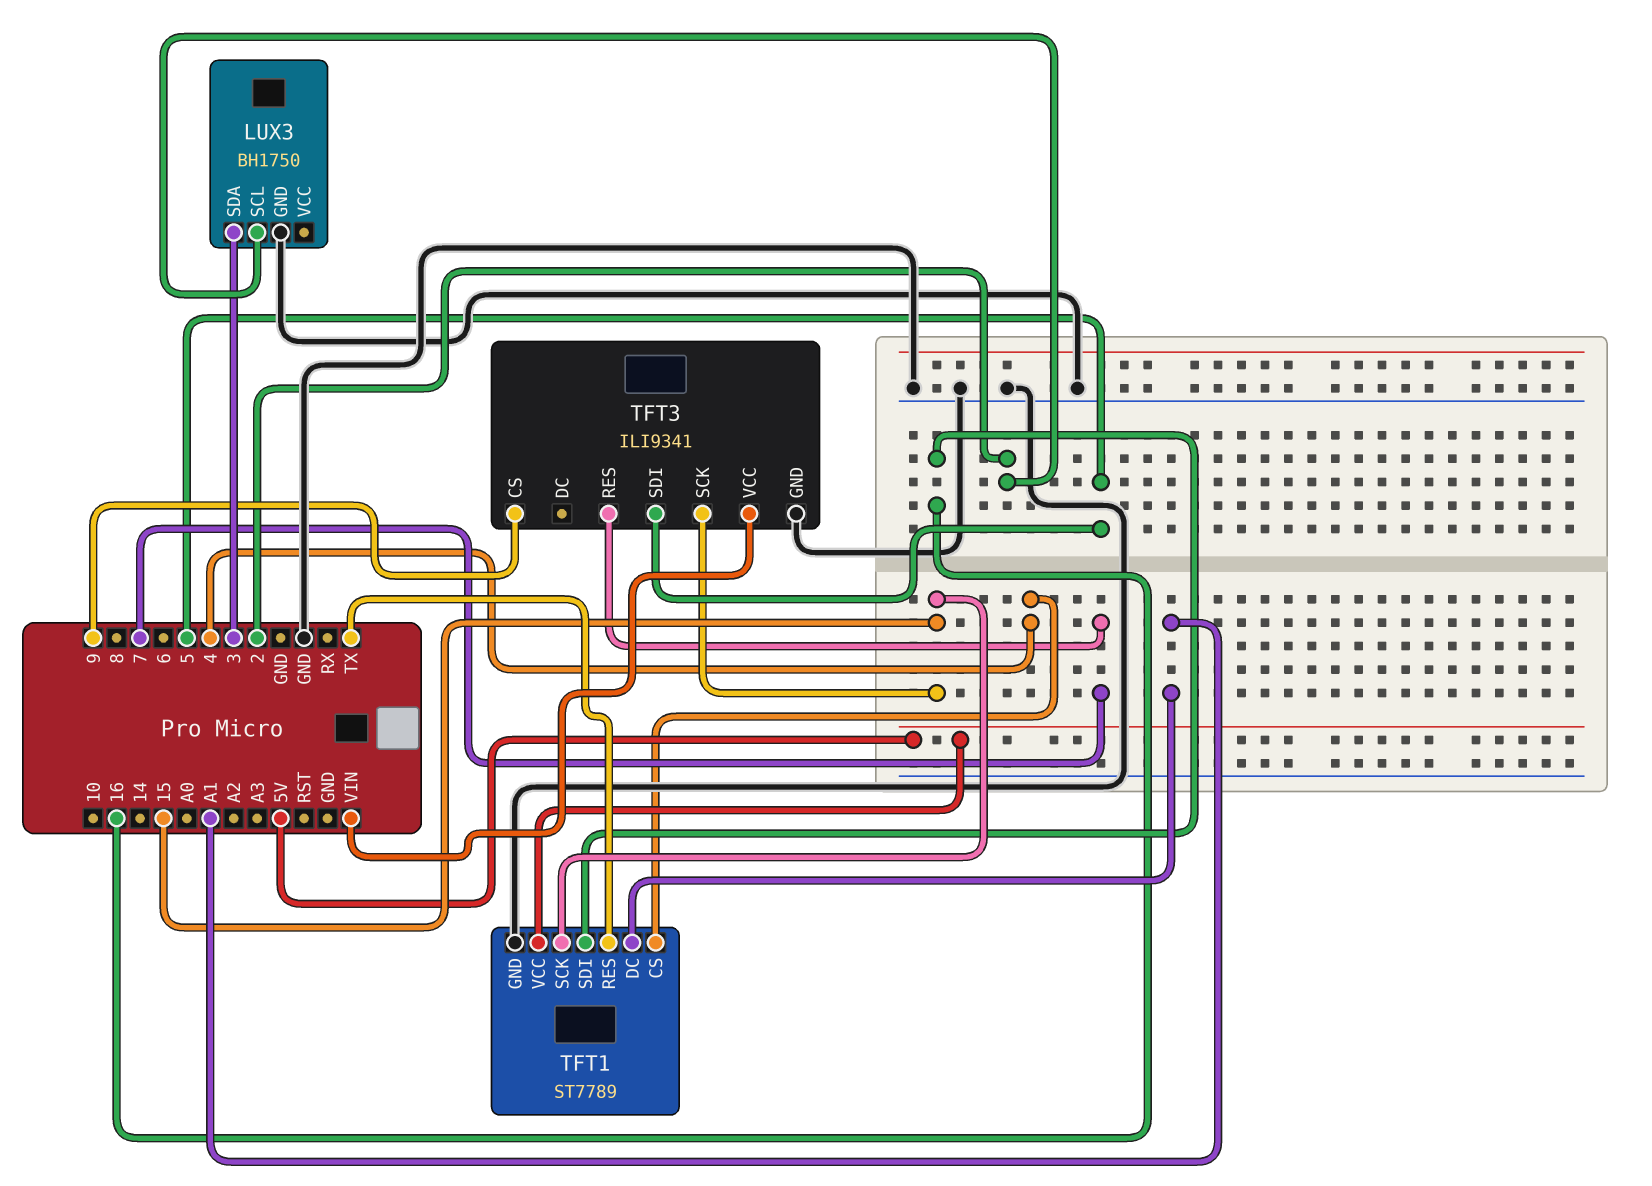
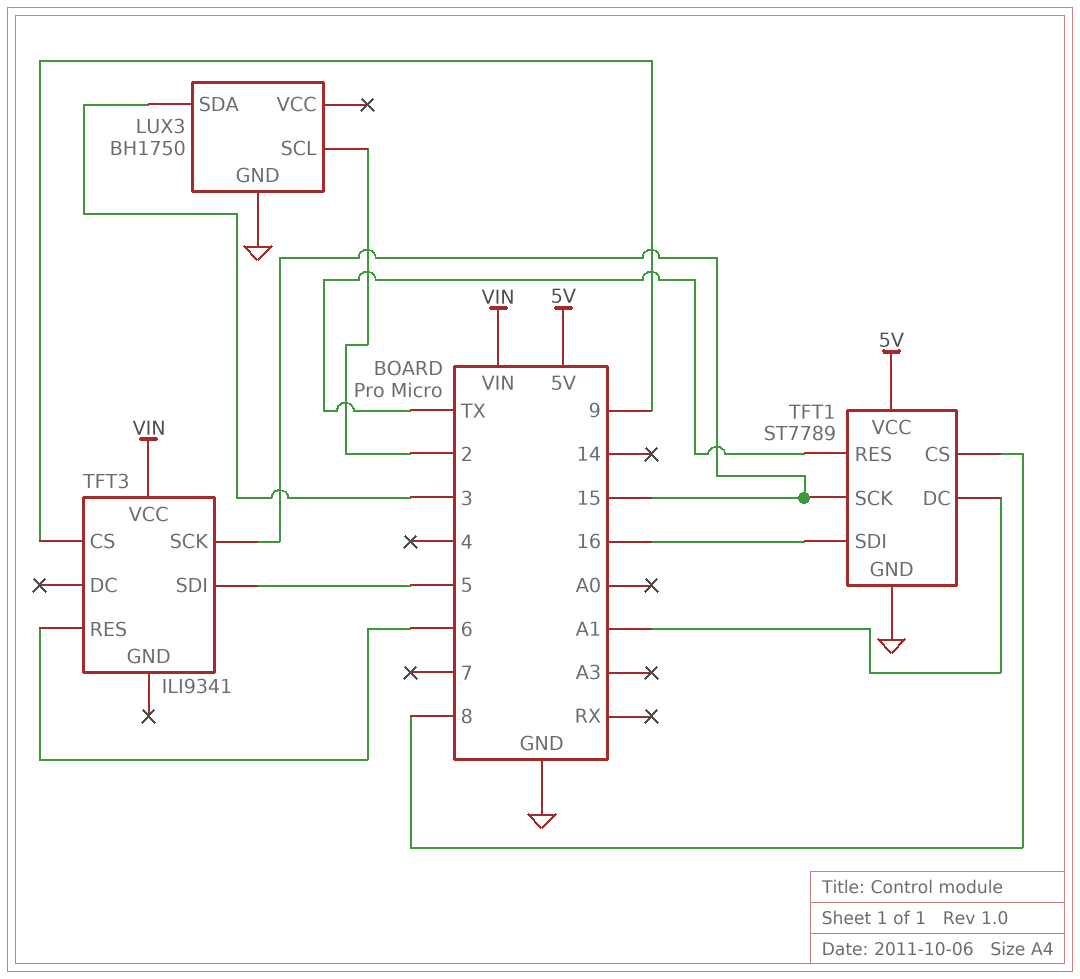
TFT1 pin CS: 4 -> 8
TFT3 pin GND: GND -> none
TFT3 pin RES: 7 -> 6

